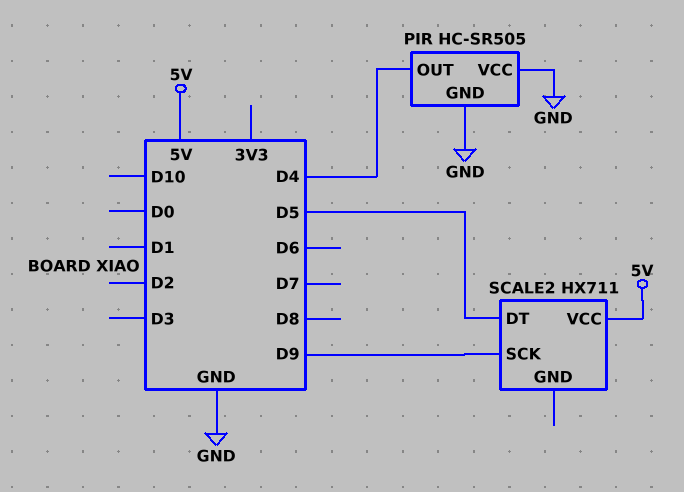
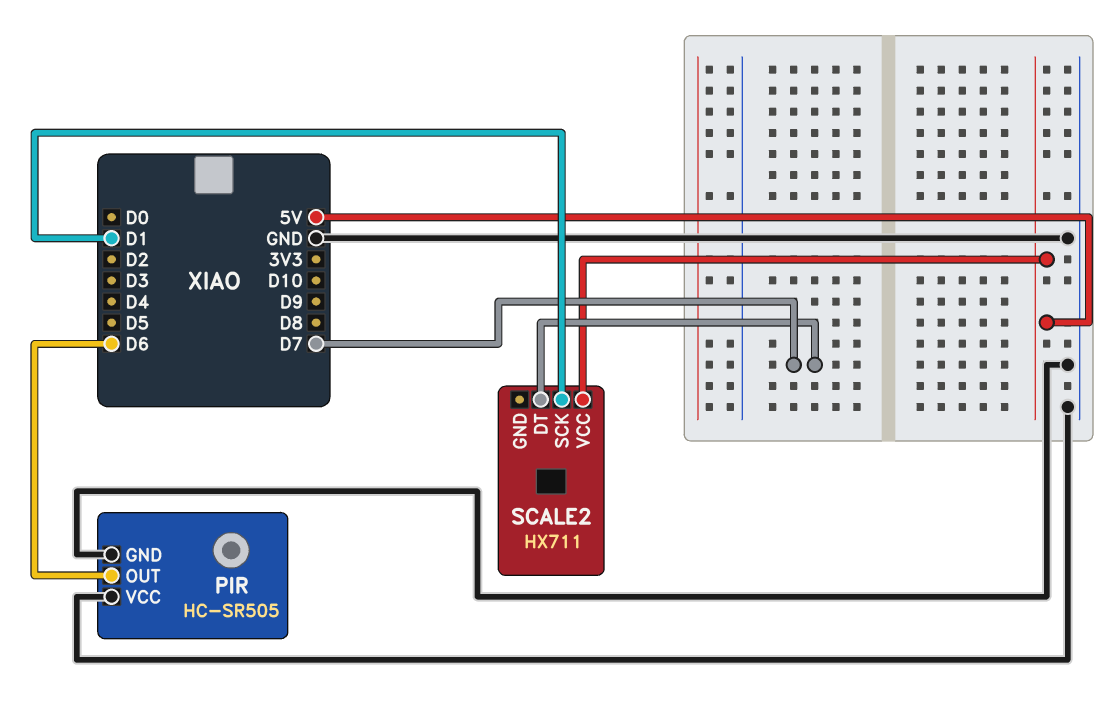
PIR pin OUT: D4 -> D6
SCALE2 pin DT: D5 -> D7
SCALE2 pin SCK: D9 -> D1

